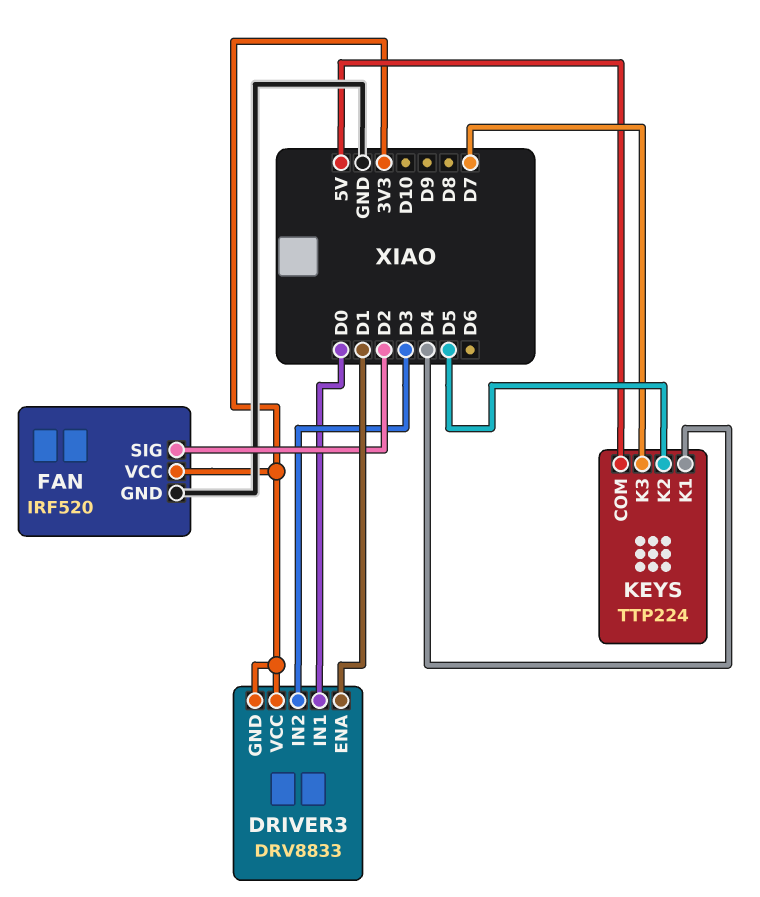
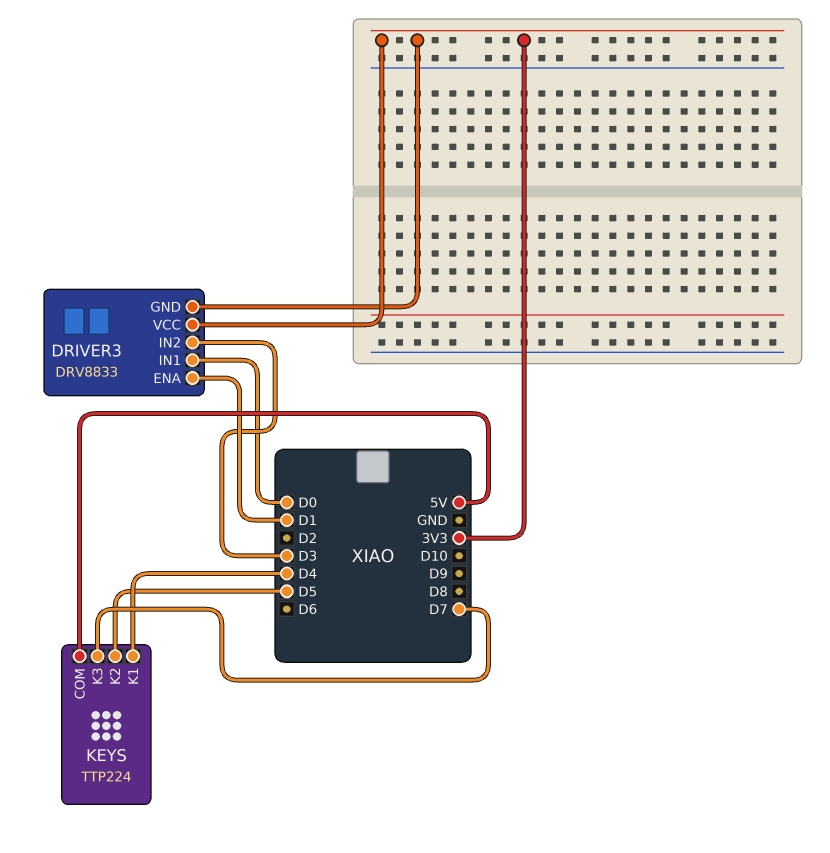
FAN: IRF520 -> none
FAN pin GND: GND -> none
FAN pin SIG: D2 -> none
FAN pin VCC: 3V3 -> none

